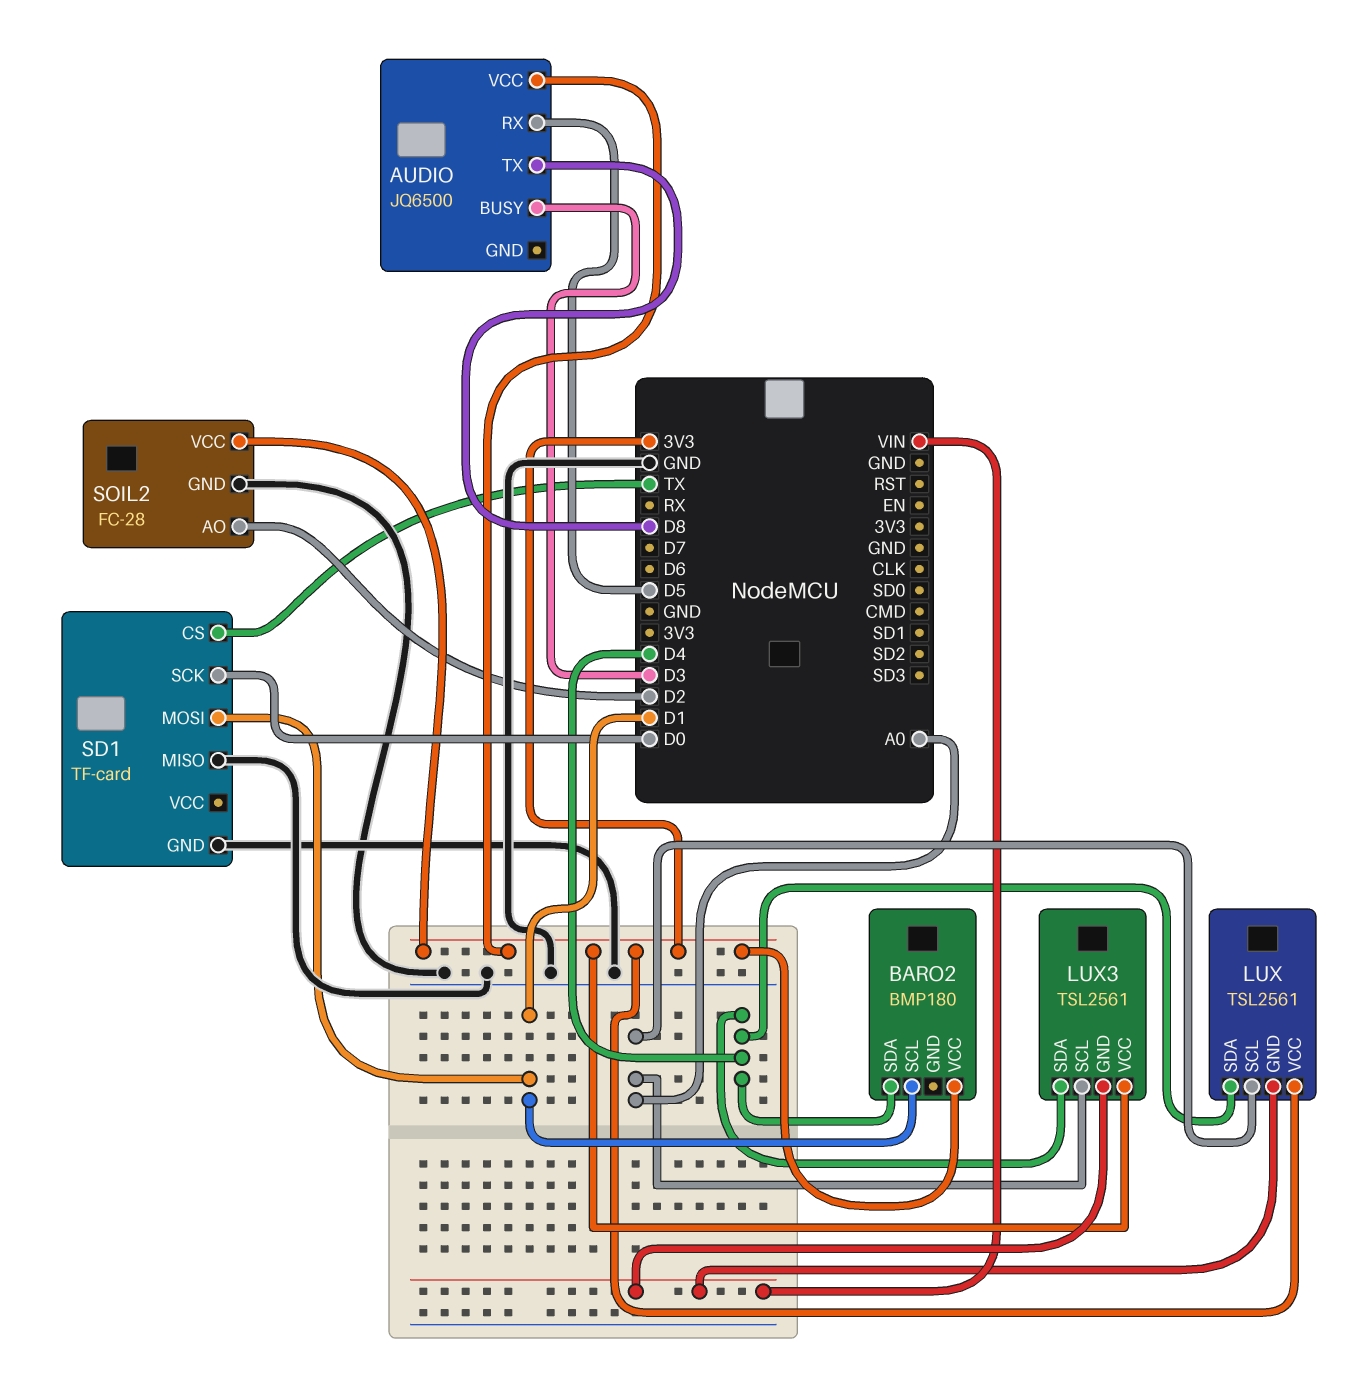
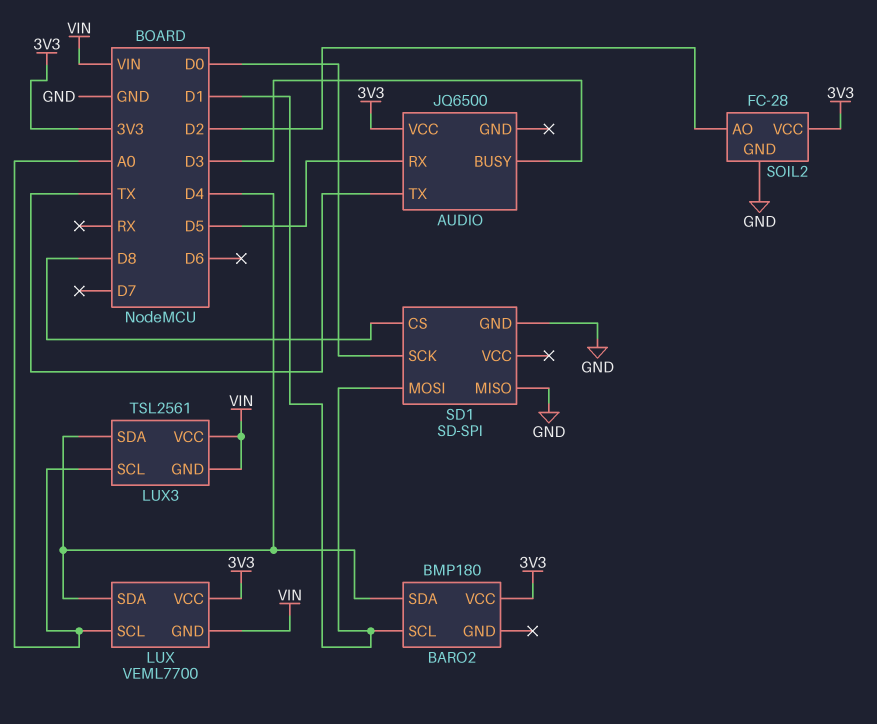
AUDIO pin TX: D8 -> TX
LUX: TSL2561 -> VEML7700
LUX3 pin VCC: 3V3 -> VIN
SD1: TF-card -> SD-SPI
SD1 pin CS: TX -> D8

